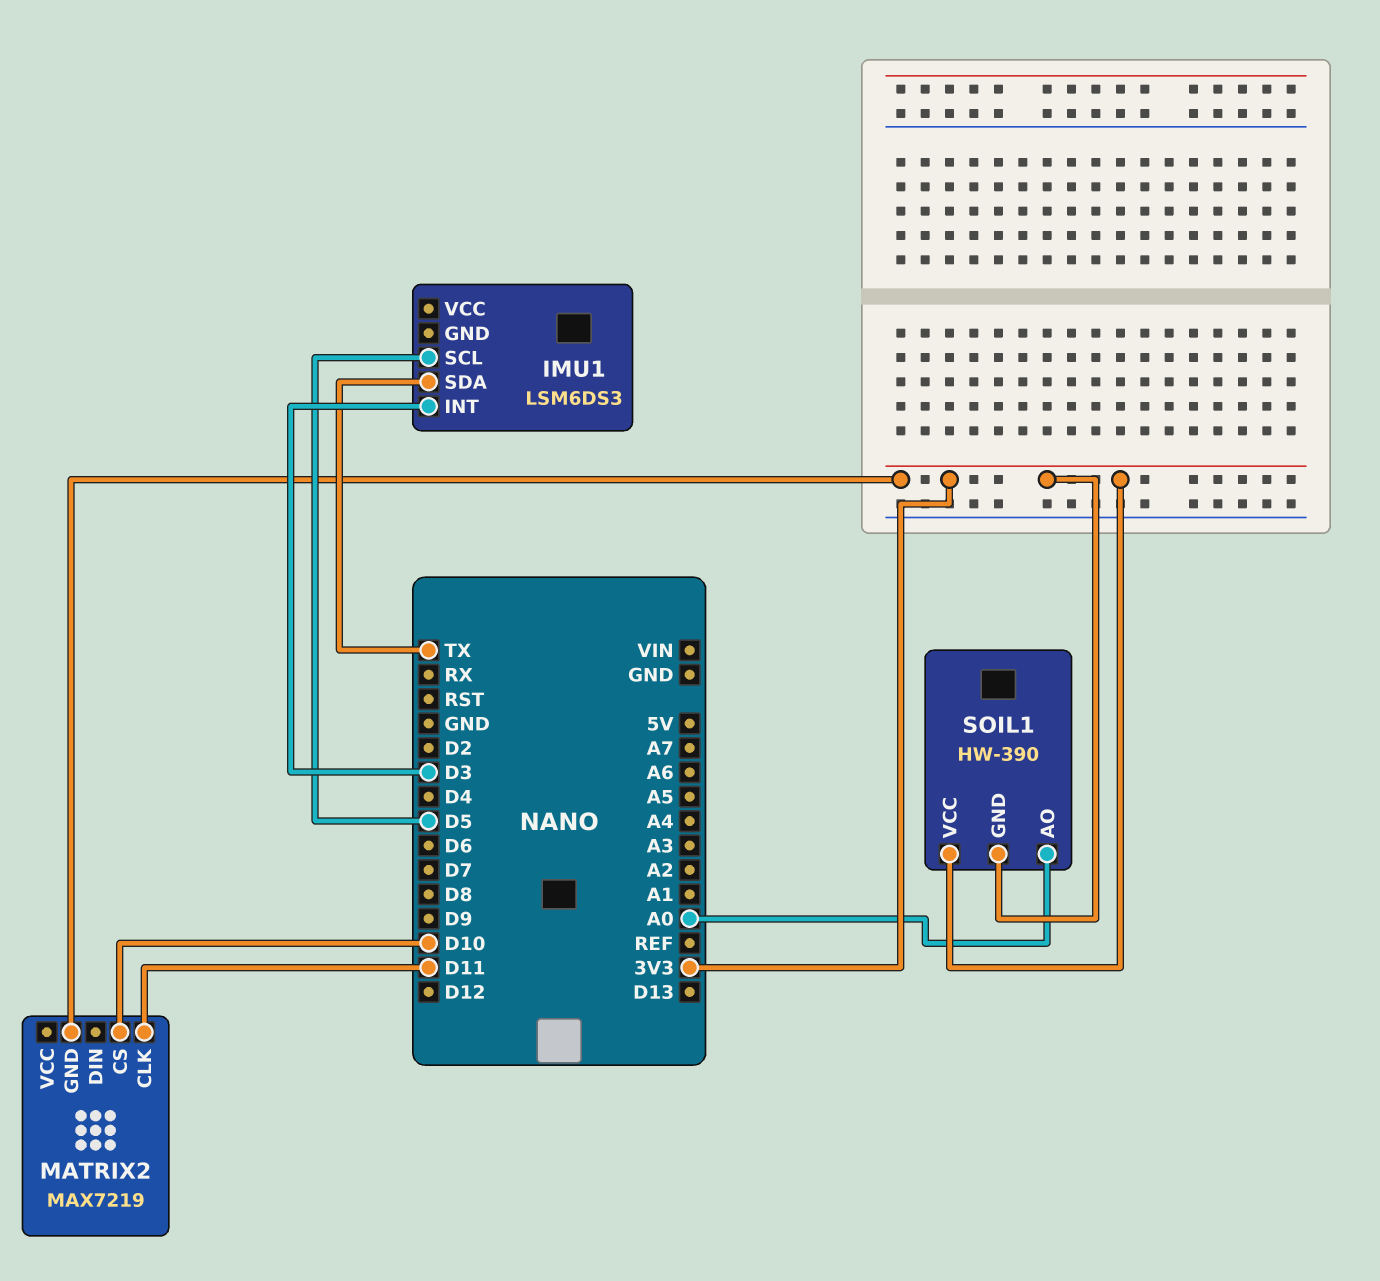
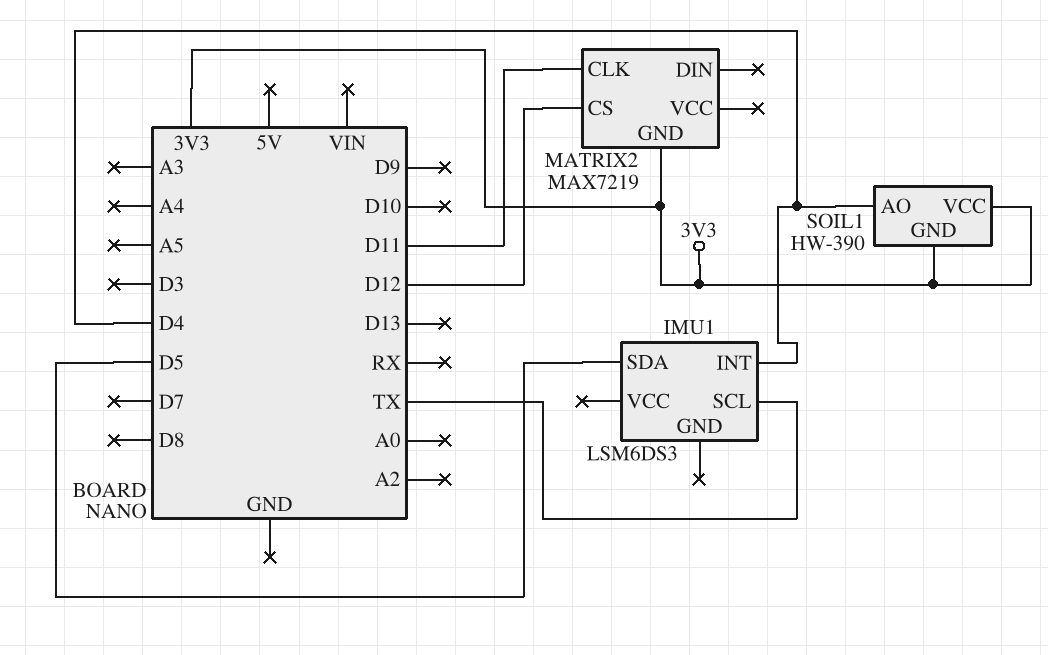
IMU1 pin INT: D3 -> D4
IMU1 pin SCL: D5 -> TX
IMU1 pin SDA: TX -> D5
MATRIX2 pin CS: D10 -> D12
SOIL1 pin AO: A0 -> D4

